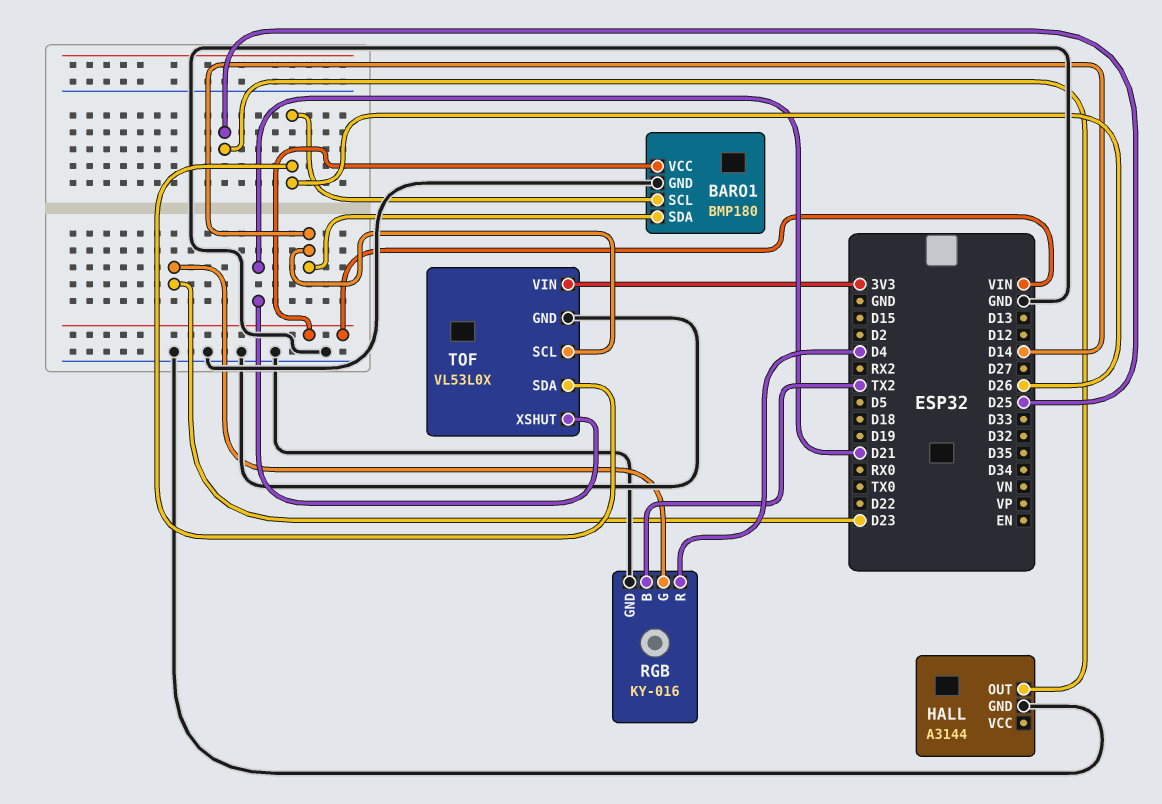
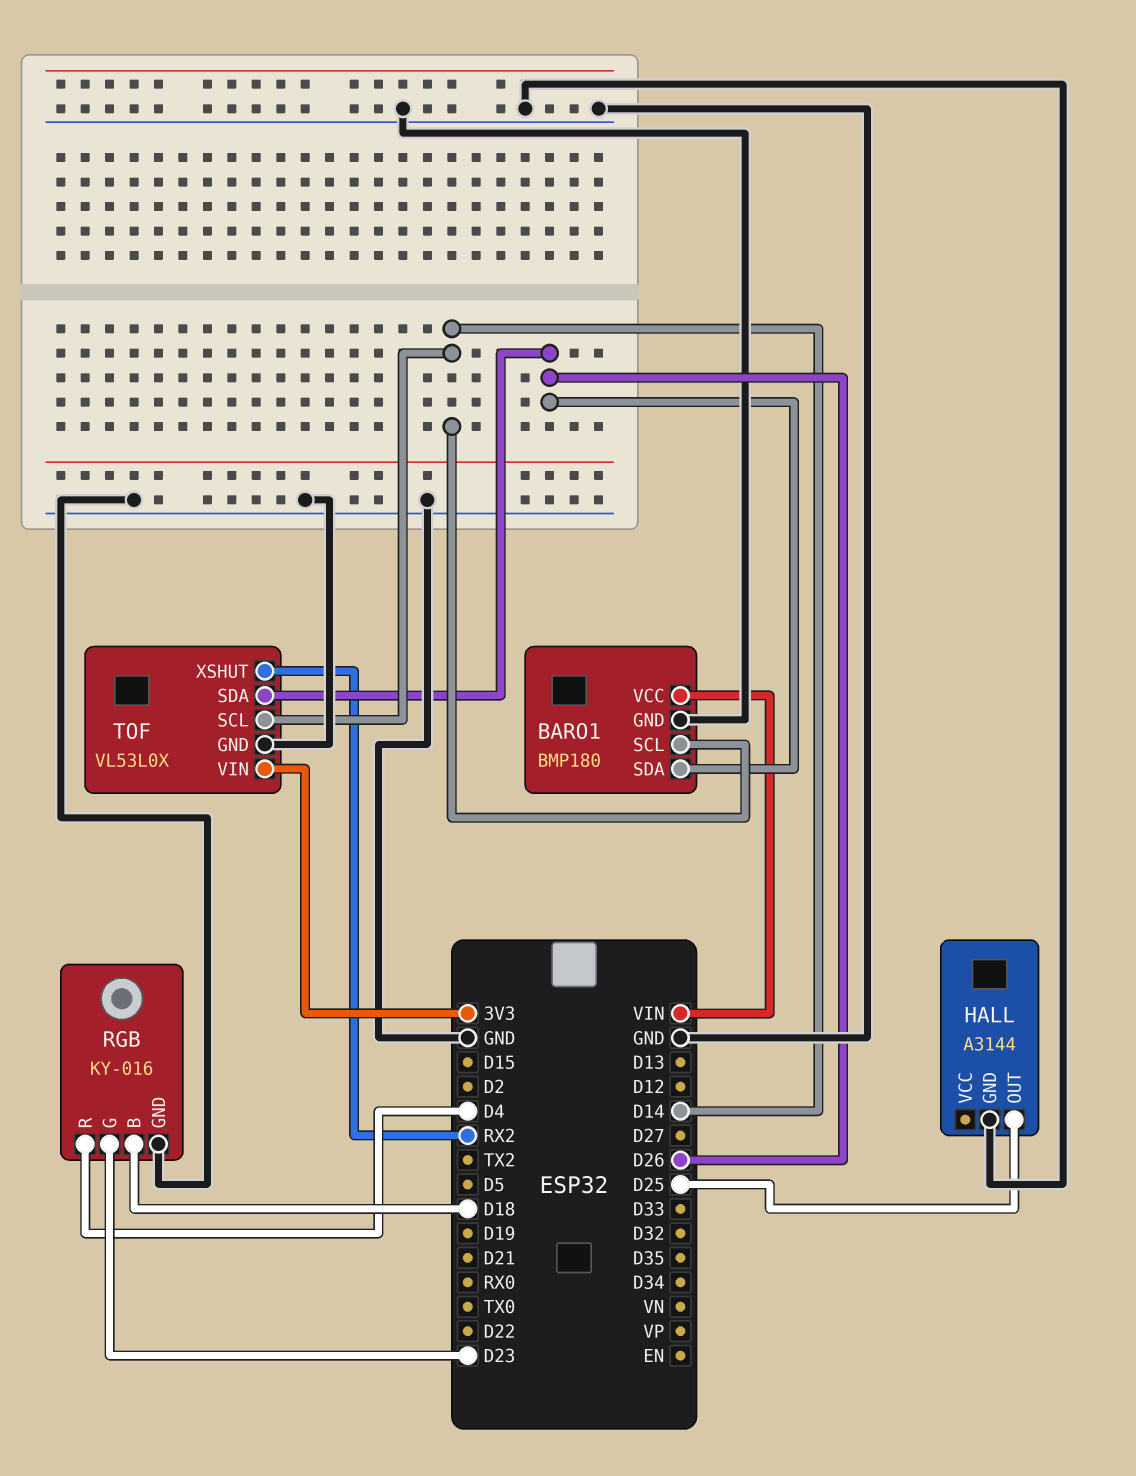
BARO1 pin SCL: D26 -> D14
BARO1 pin SDA: D14 -> D26
RGB pin B: TX2 -> D18
TOF pin XSHUT: D21 -> RX2

